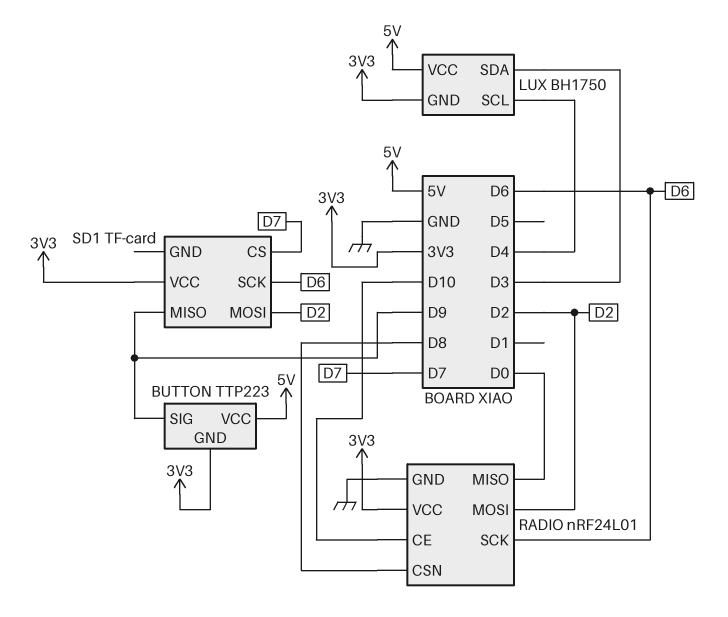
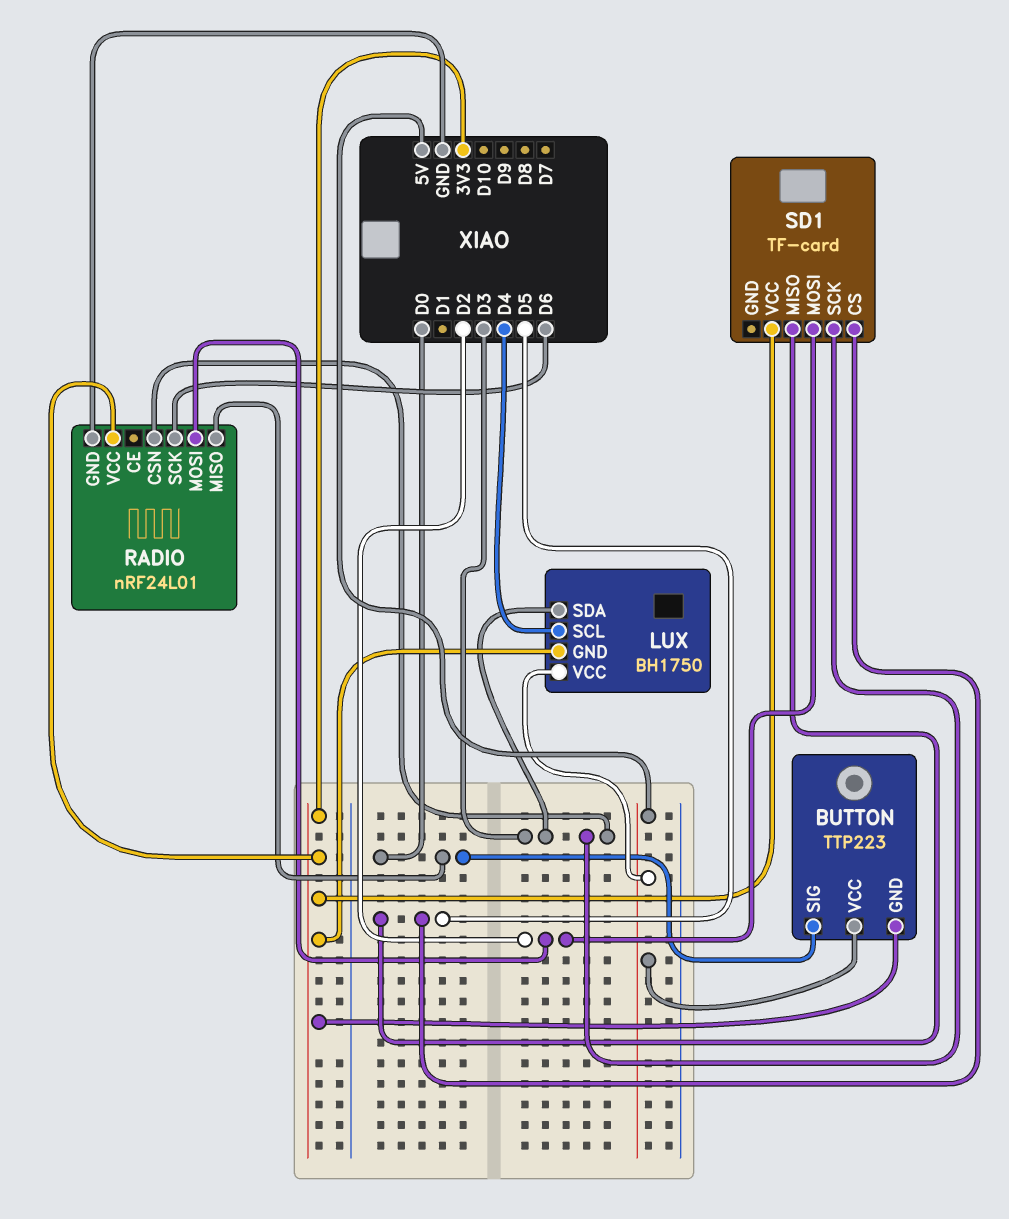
BUTTON pin SIG: D9 -> D0
RADIO pin CE: D10 -> none
RADIO pin CSN: D8 -> D3
SD1 pin CS: D7 -> D5
SD1 pin MISO: D9 -> D5
SD1 pin SCK: D6 -> D3

